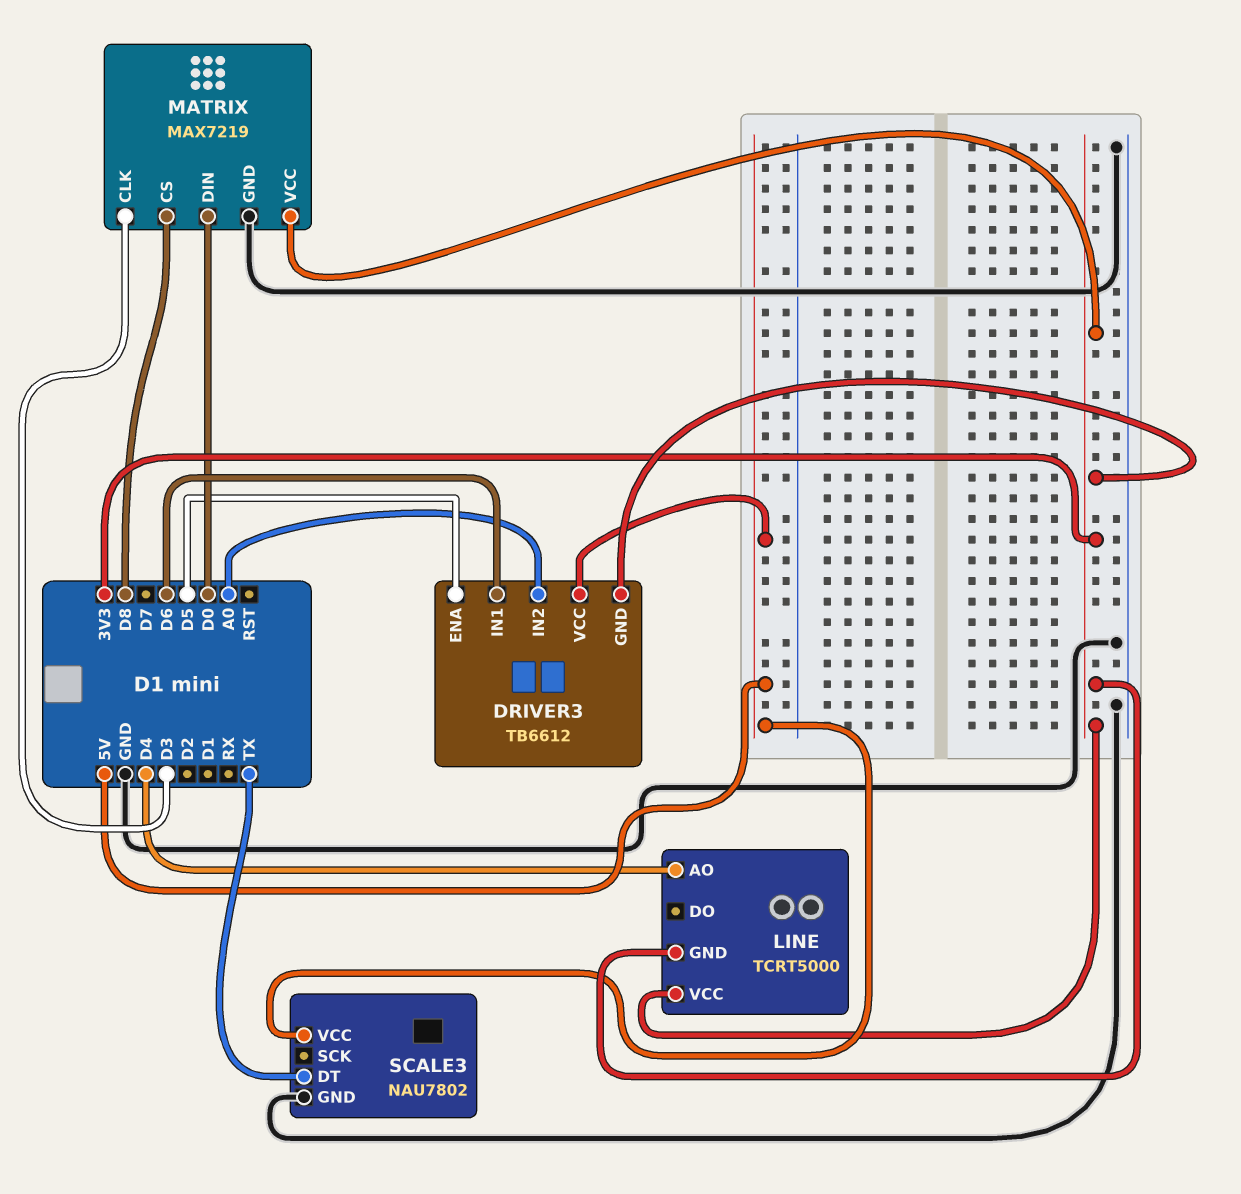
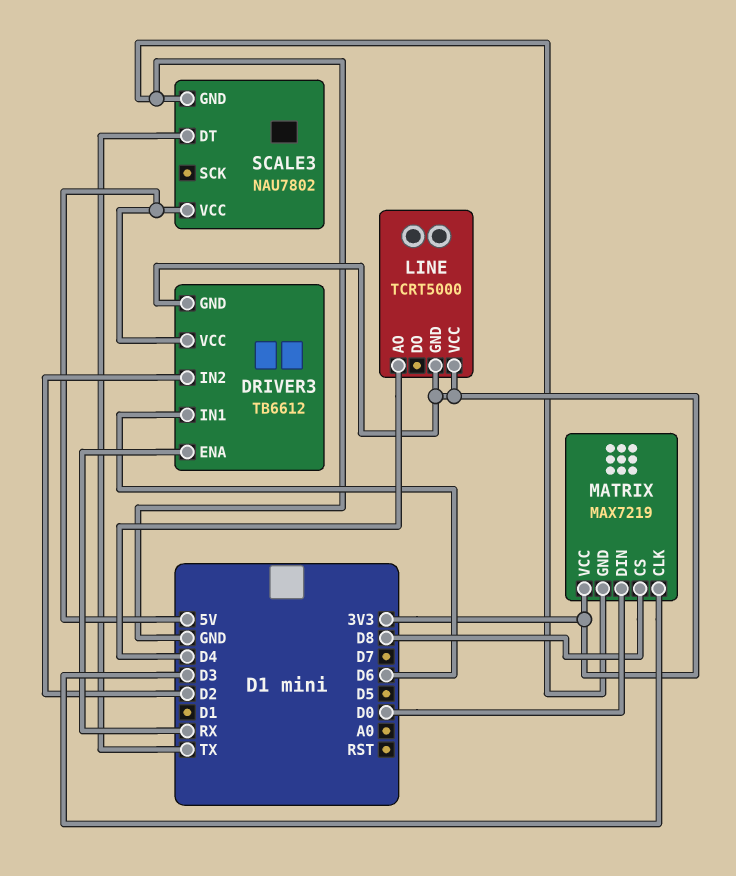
DRIVER3 pin ENA: D5 -> RX
DRIVER3 pin IN2: A0 -> D2

